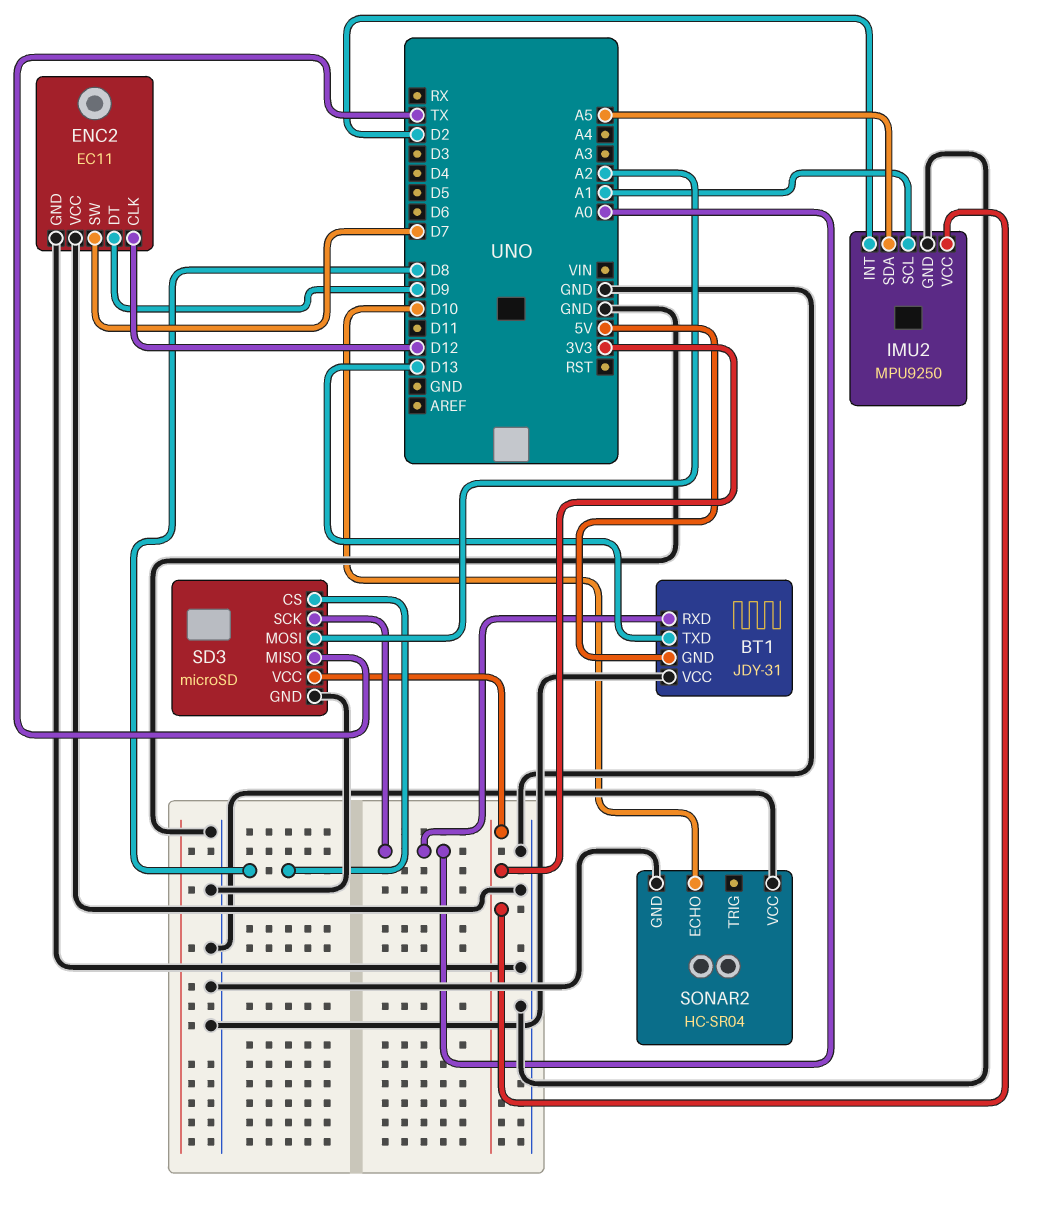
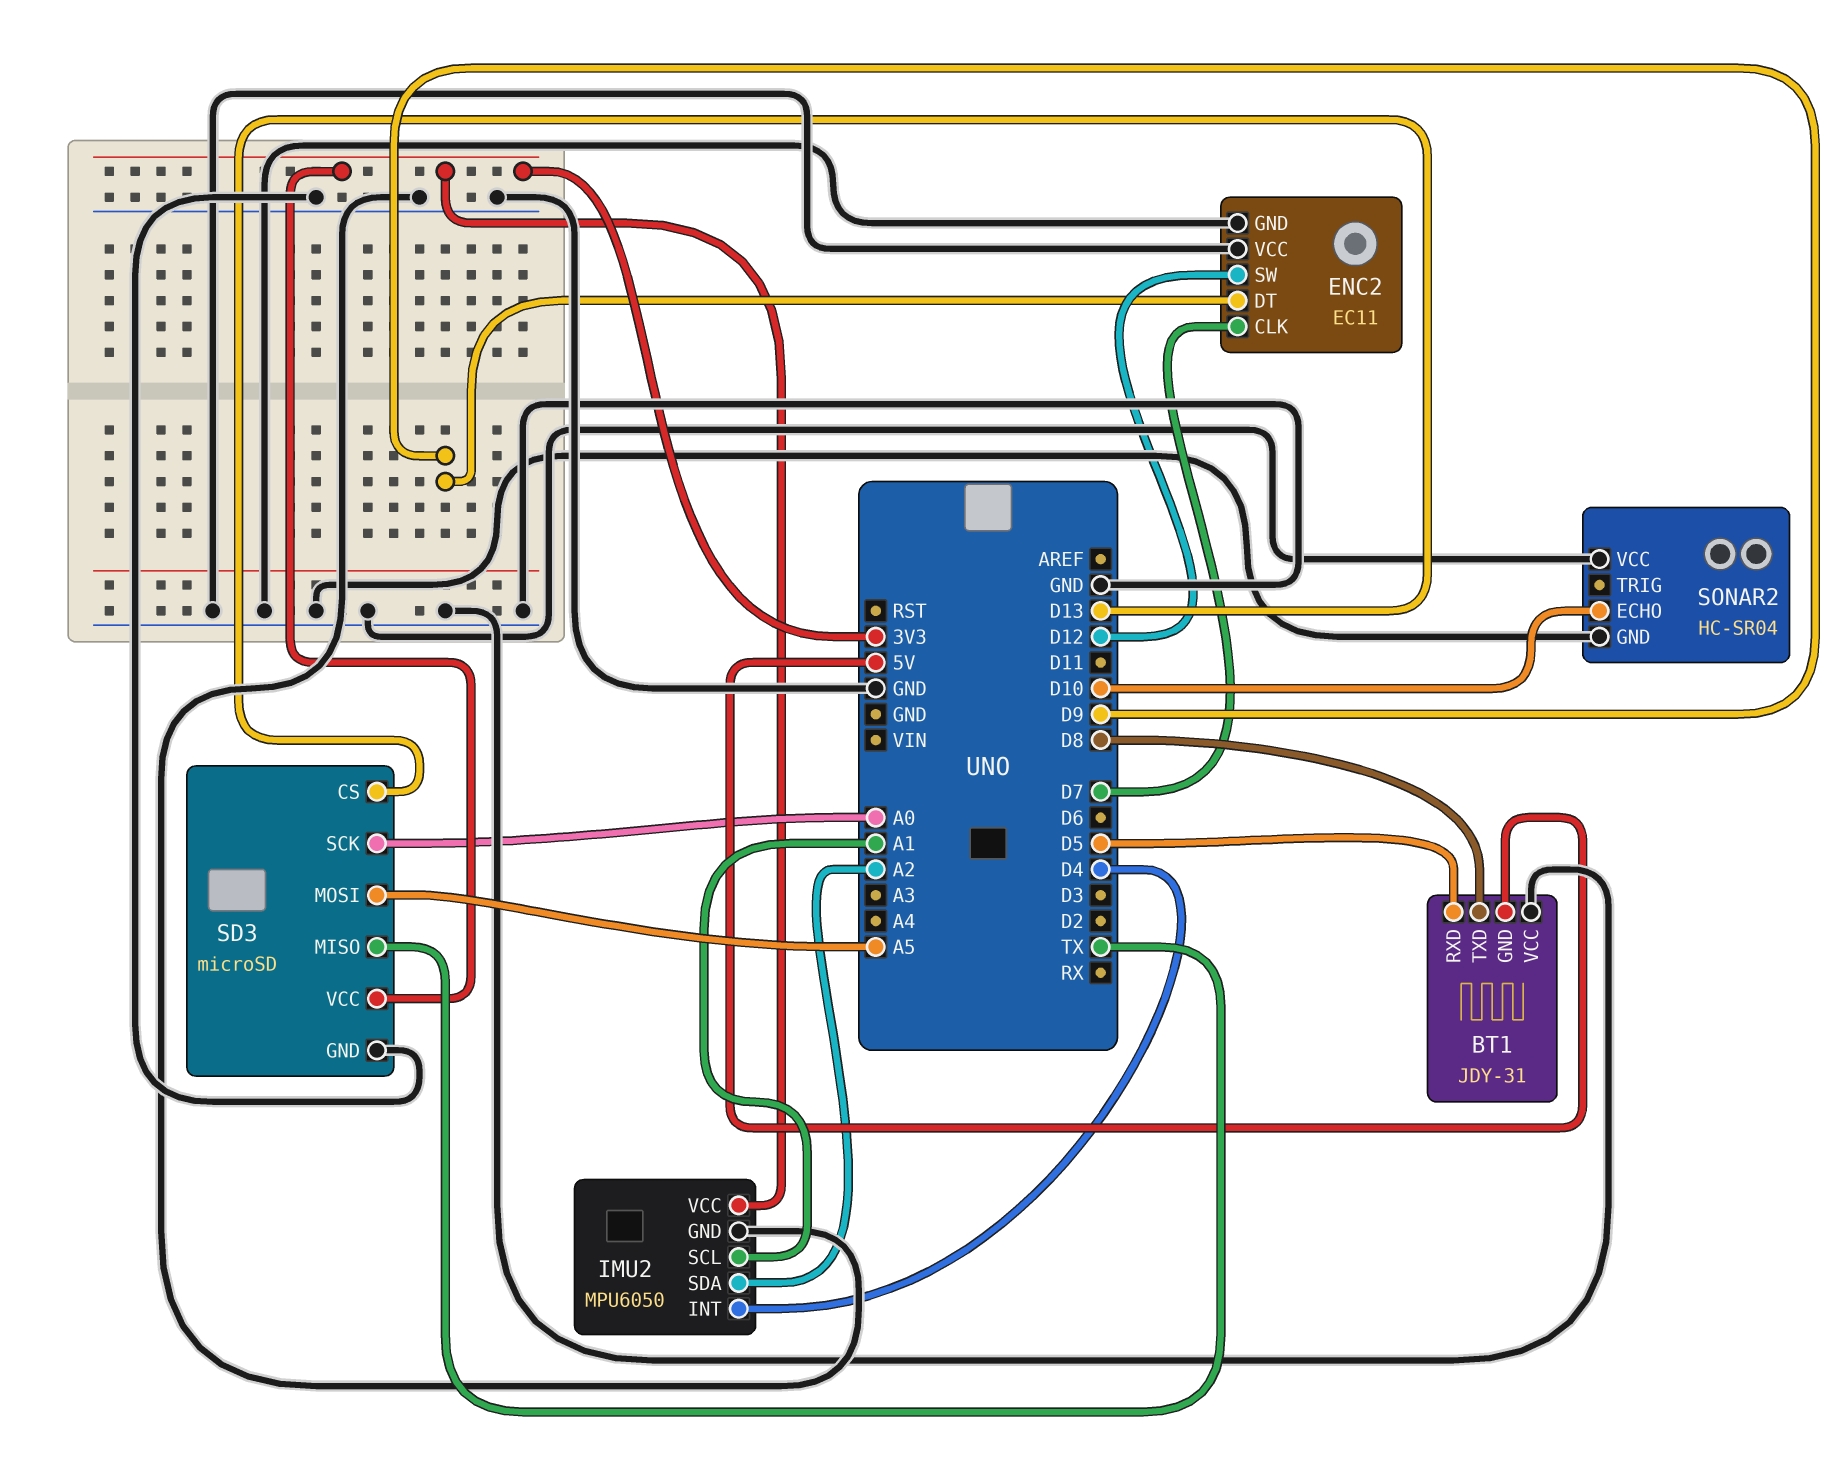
BT1 pin RXD: A0 -> D5
BT1 pin TXD: D13 -> D8
ENC2 pin CLK: D12 -> D7
ENC2 pin SW: D7 -> D12
IMU2: MPU9250 -> MPU6050
IMU2 pin INT: D2 -> D4
IMU2 pin SDA: A5 -> A2
SD3 pin CS: D8 -> D13
SD3 pin MOSI: A2 -> A5

